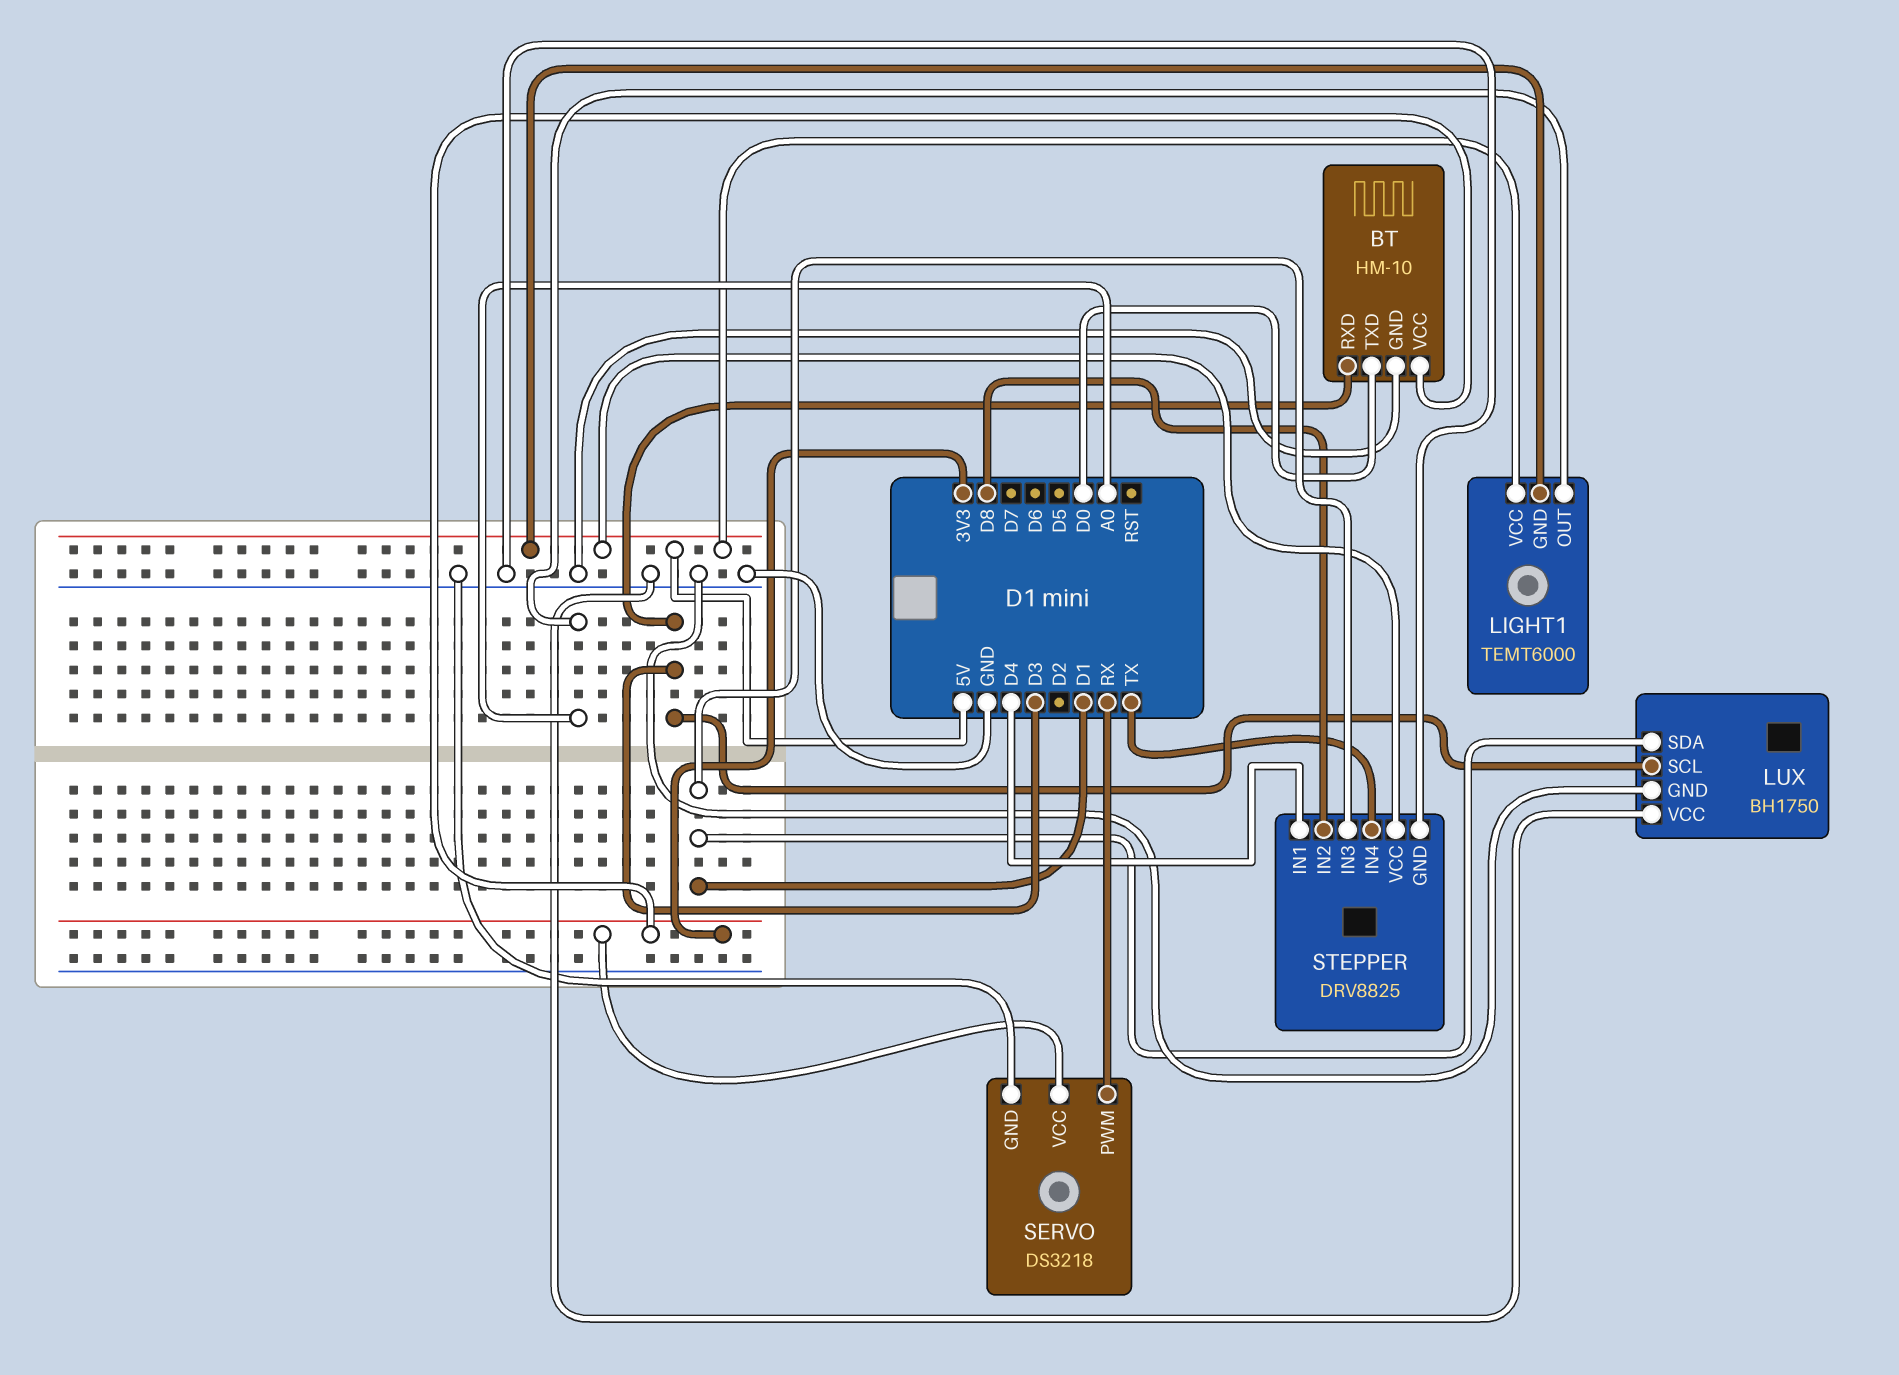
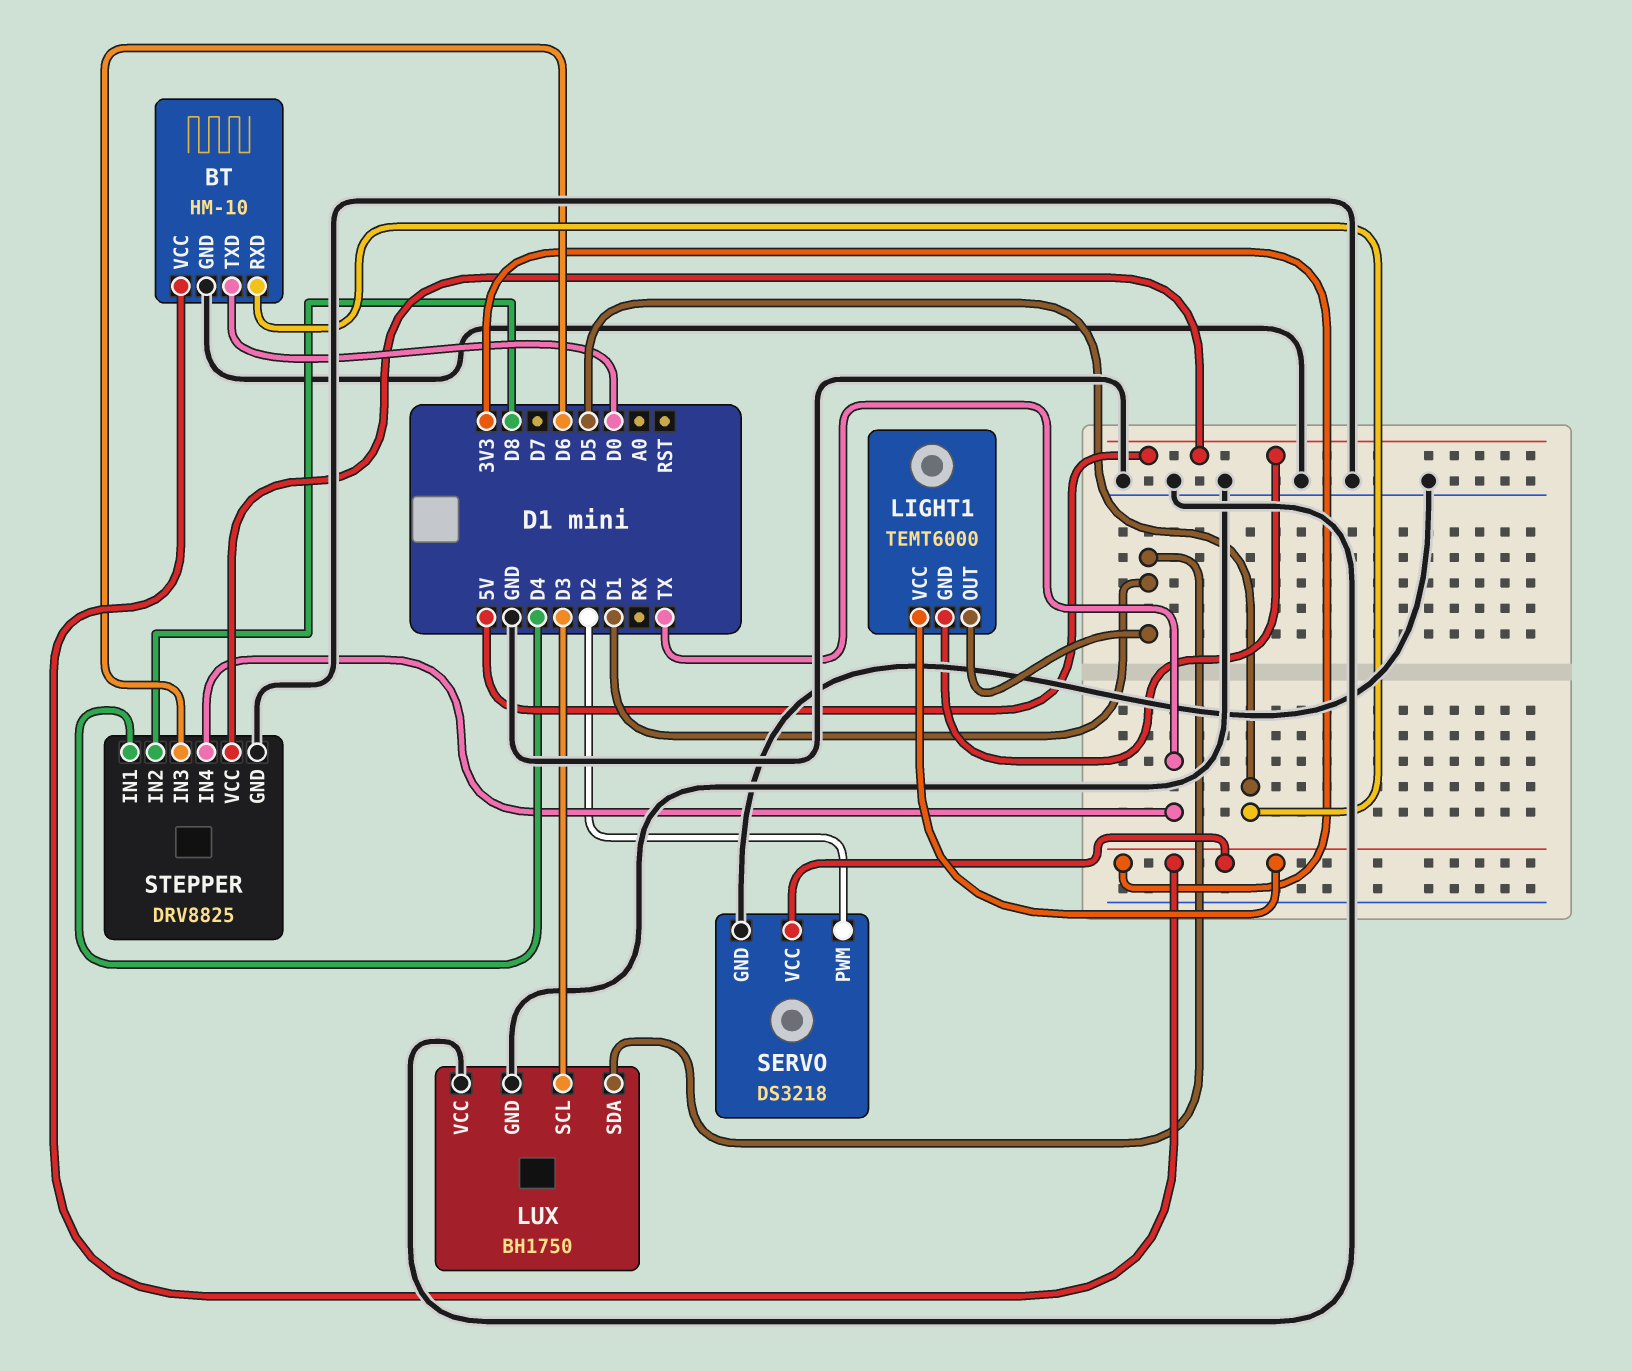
BT pin RXD: D3 -> D5
LIGHT1 pin OUT: A0 -> D1
LIGHT1 pin VCC: 5V -> 3V3
SERVO pin PWM: RX -> D2
STEPPER pin IN3: D1 -> D6

